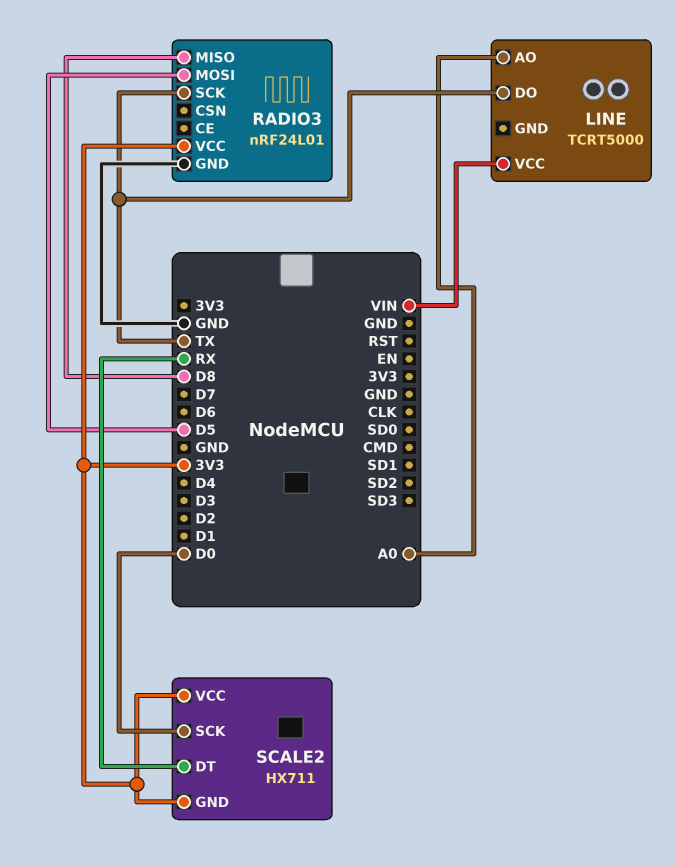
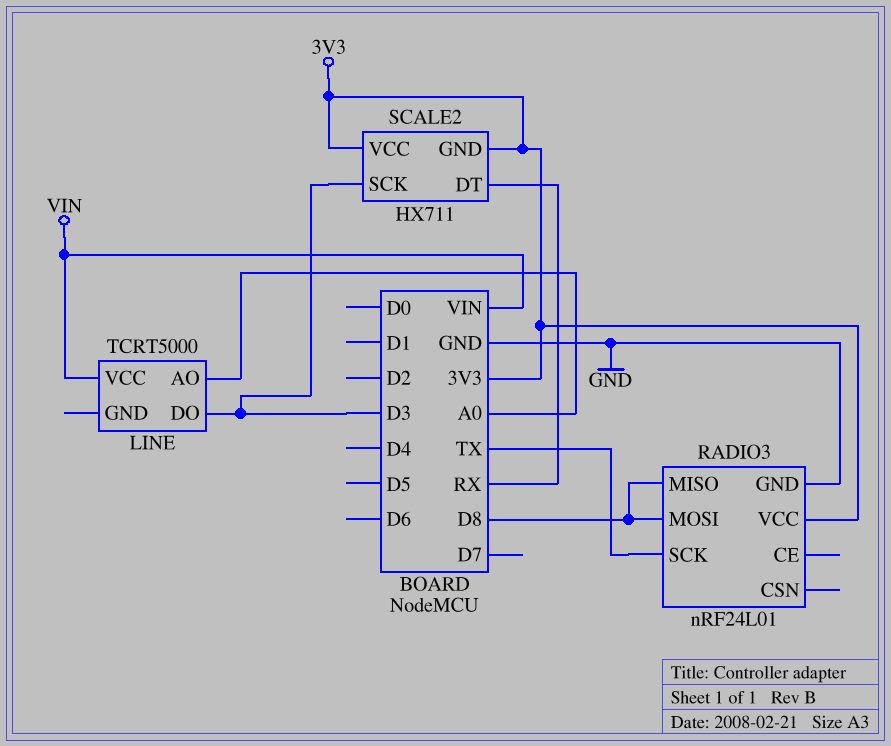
LINE pin DO: TX -> D3
RADIO3 pin MOSI: D5 -> D8
SCALE2 pin SCK: D0 -> D3

